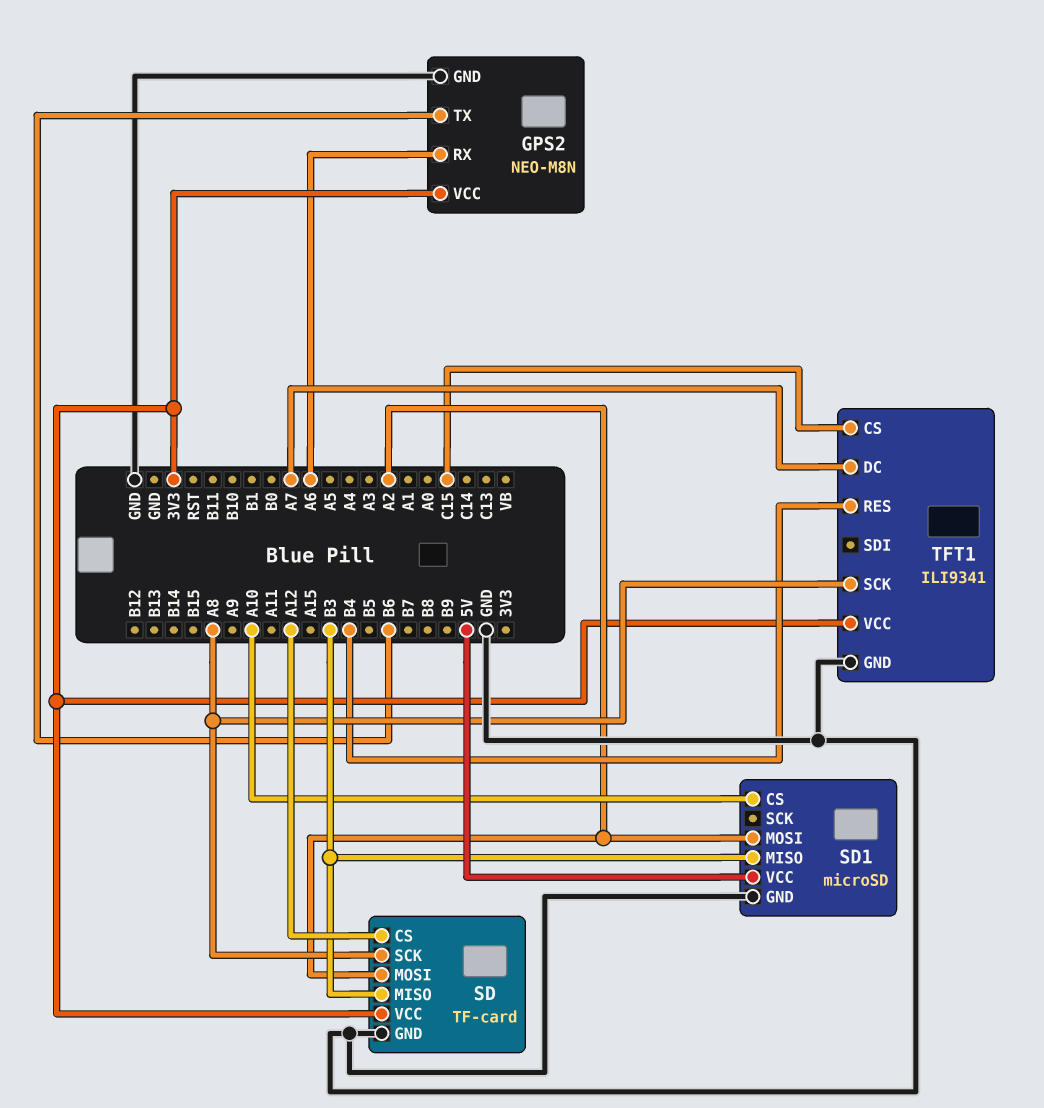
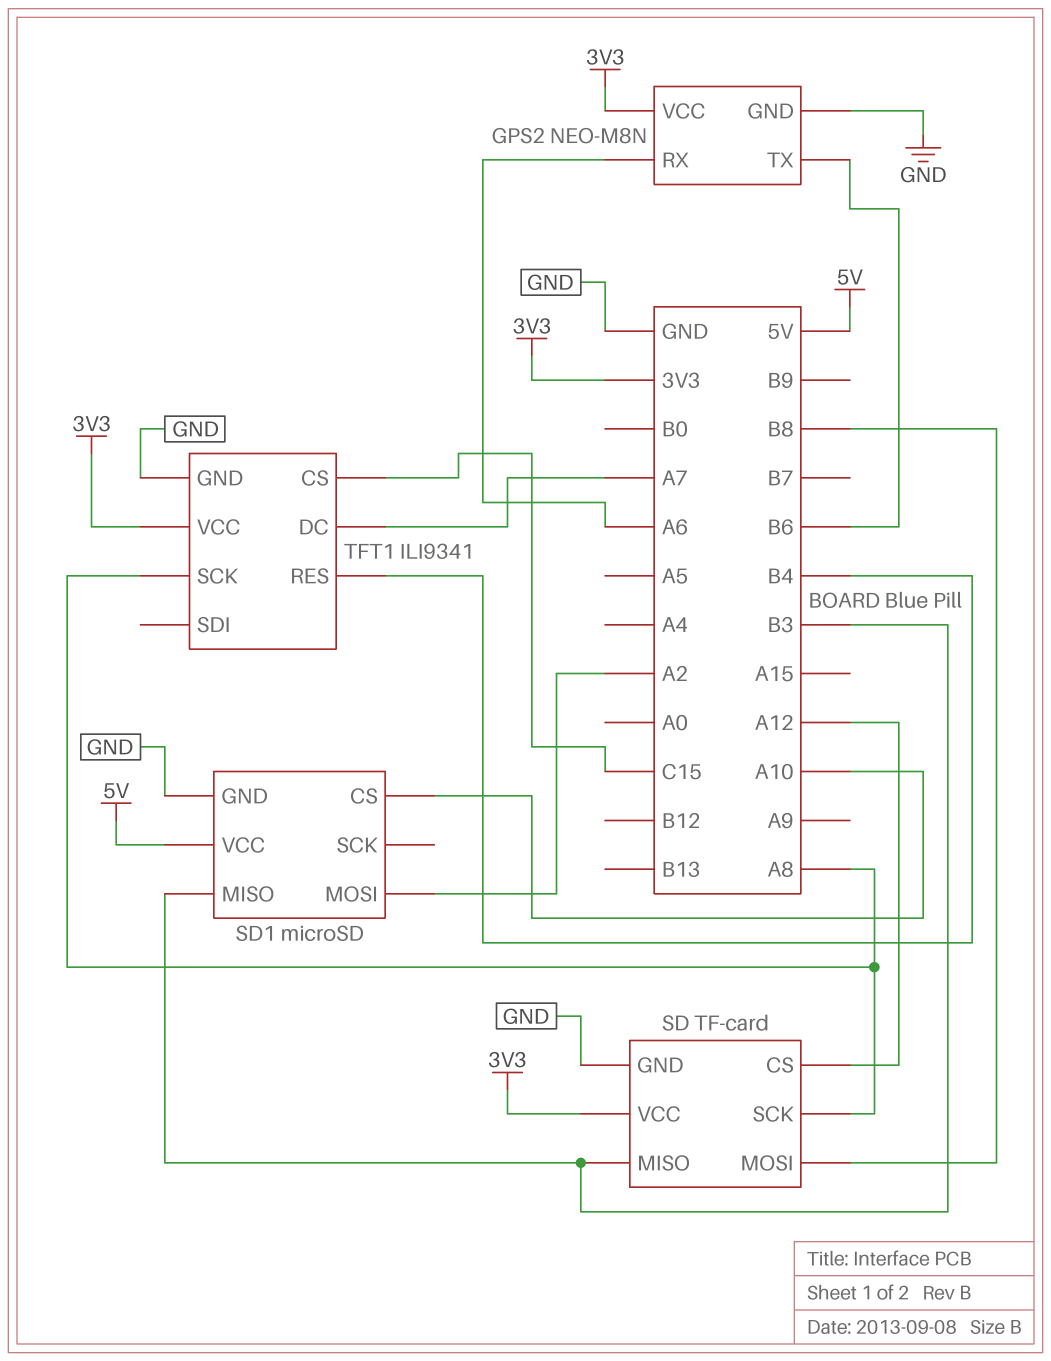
SD pin MOSI: A2 -> B8

